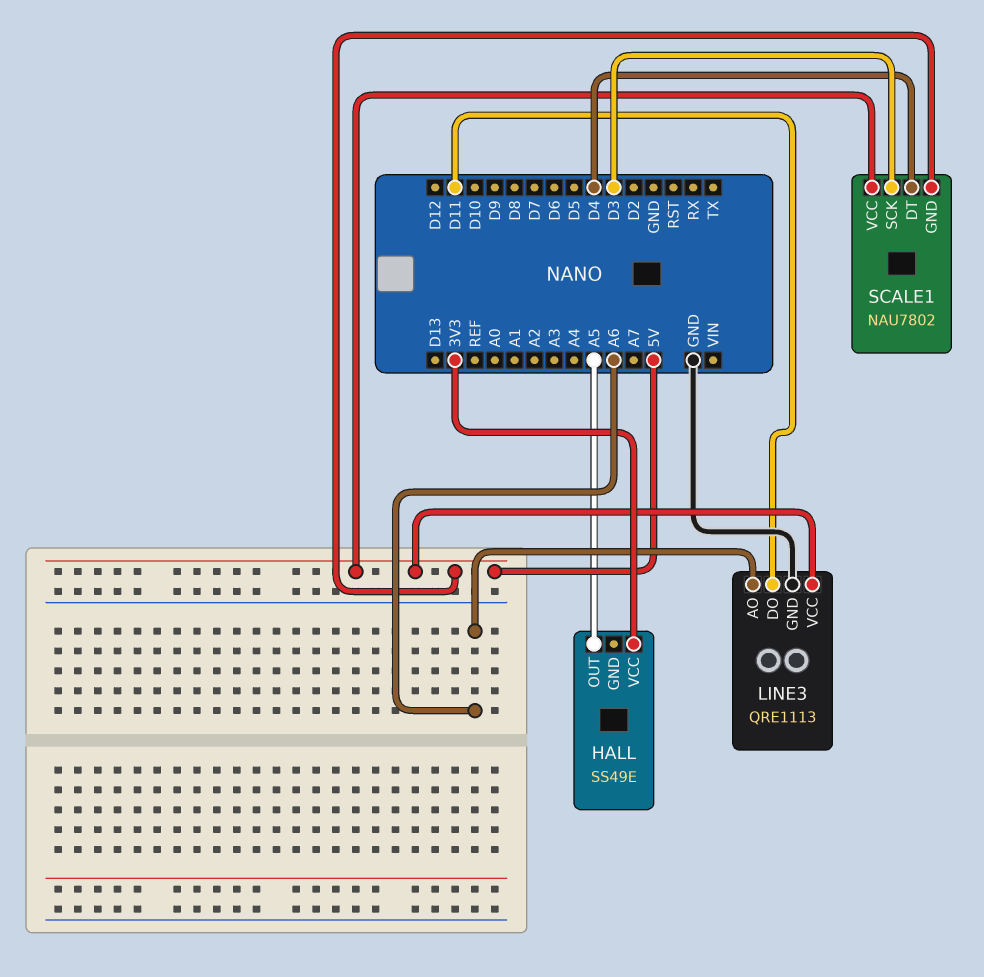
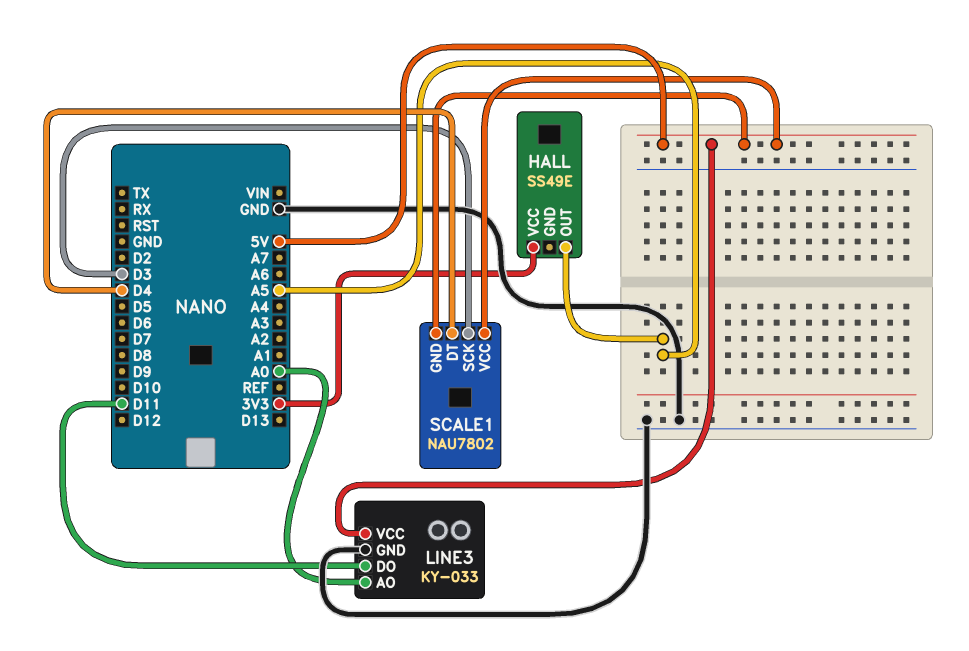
LINE3: QRE1113 -> KY-033
LINE3 pin AO: A6 -> A0

